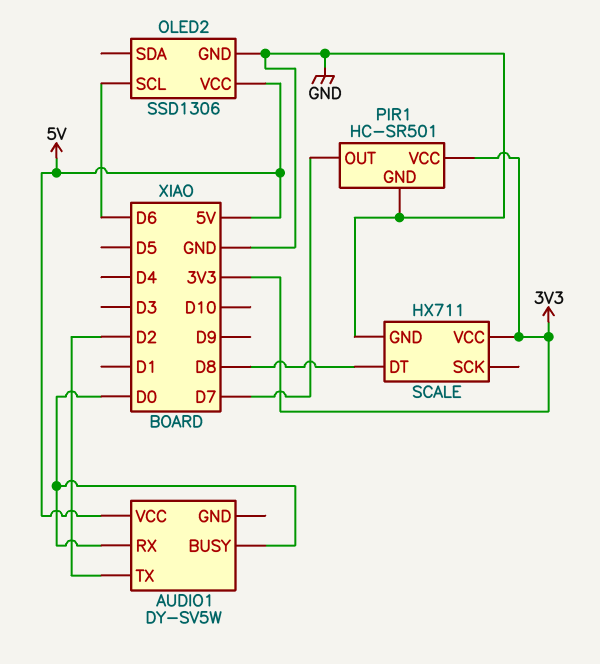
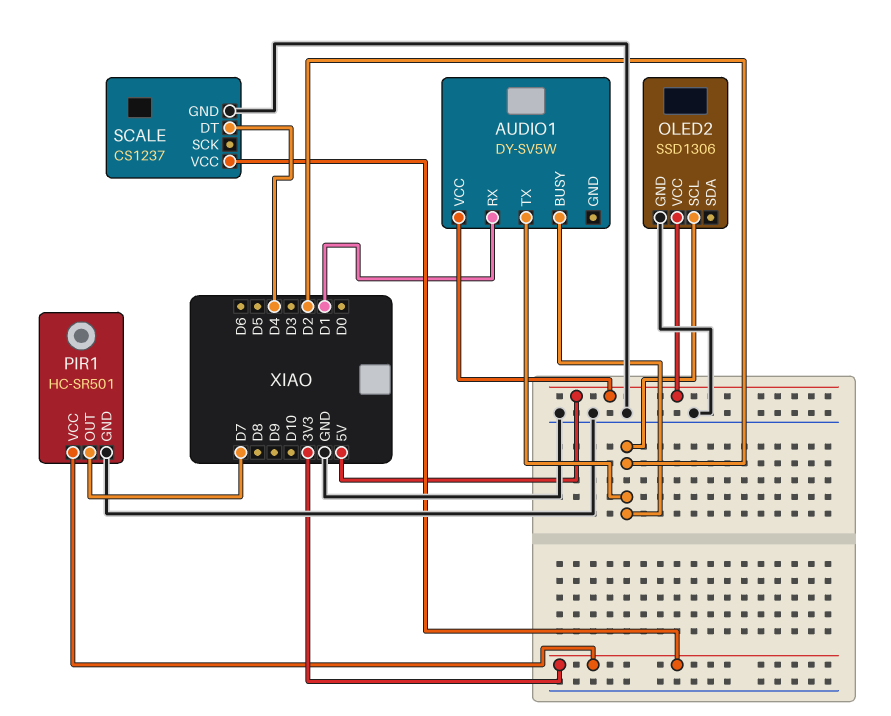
AUDIO1 pin BUSY: D0 -> D2
AUDIO1 pin RX: D0 -> D1
OLED2 pin SCL: D6 -> D2
SCALE: HX711 -> CS1237
SCALE pin DT: D8 -> D4

